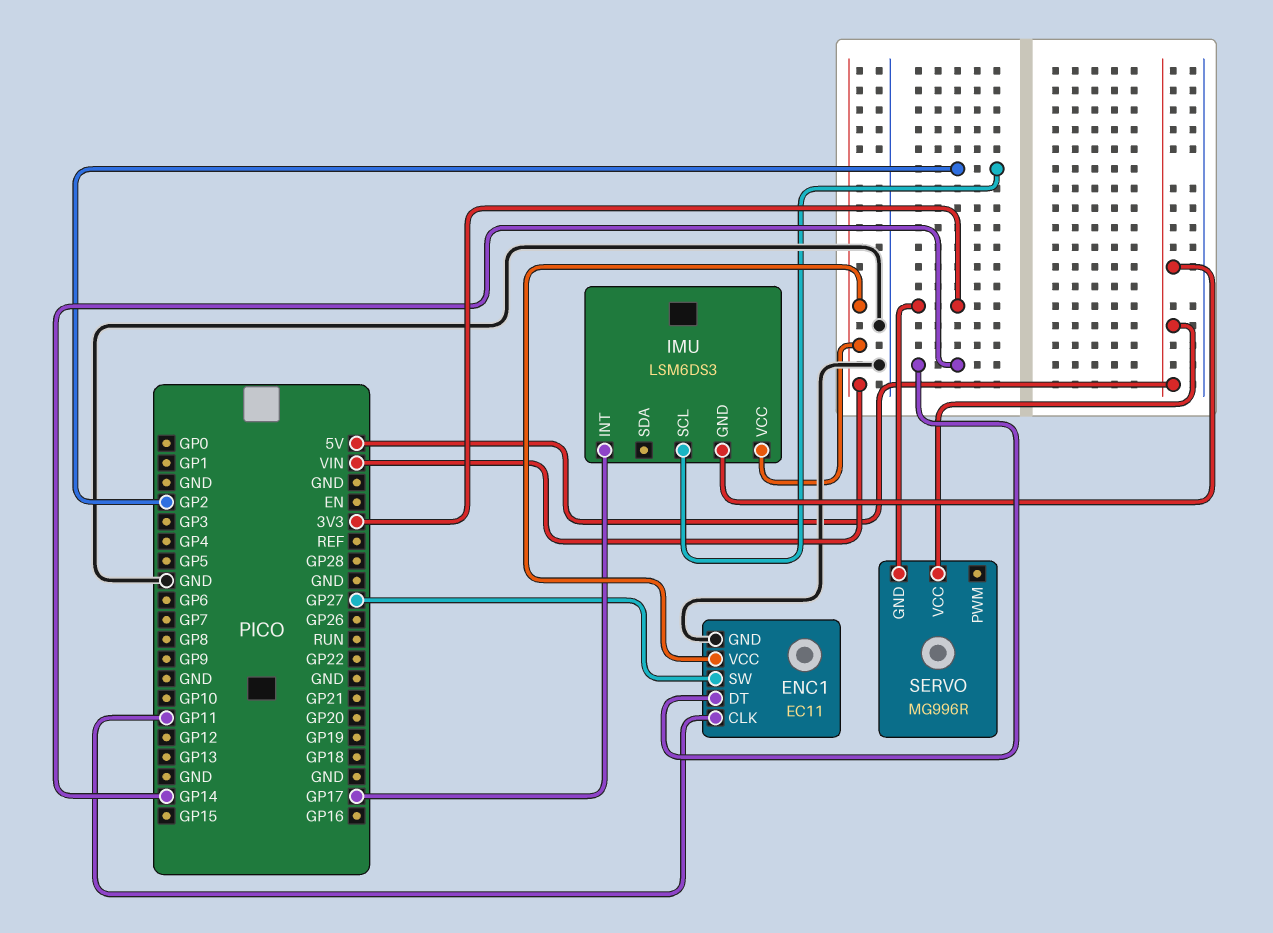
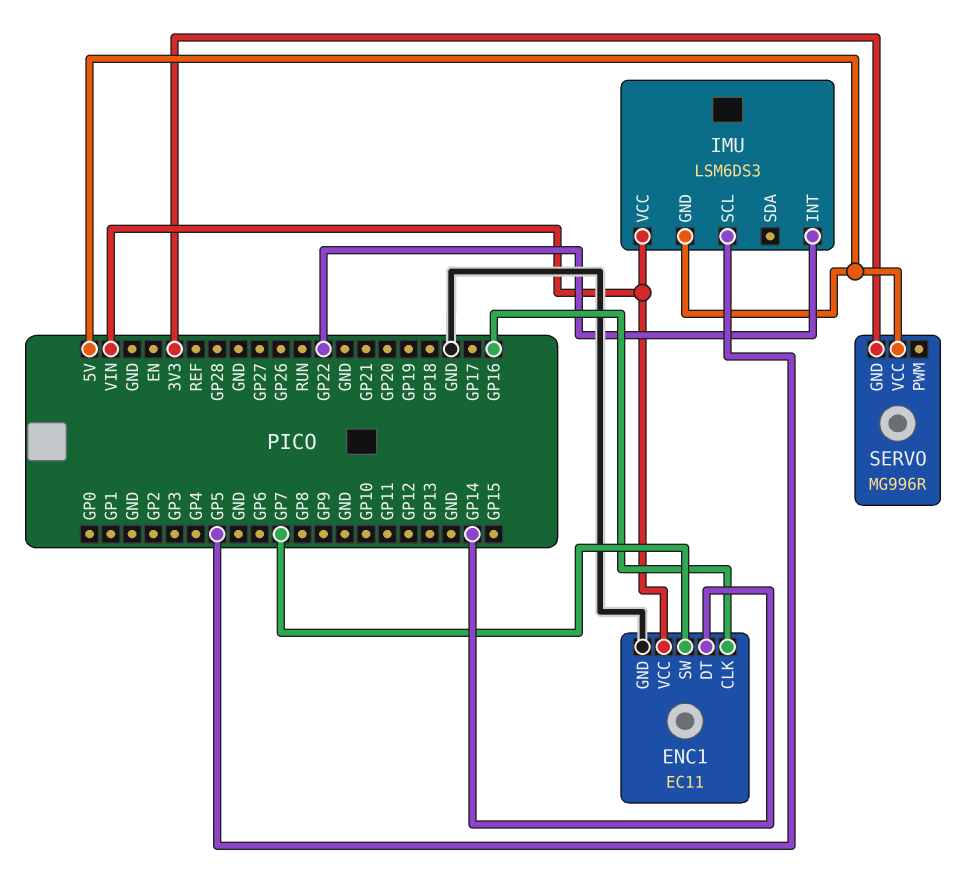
ENC1 pin CLK: GP11 -> GP16
ENC1 pin SW: GP27 -> GP7
IMU pin INT: GP17 -> GP22
IMU pin SCL: GP2 -> GP5

